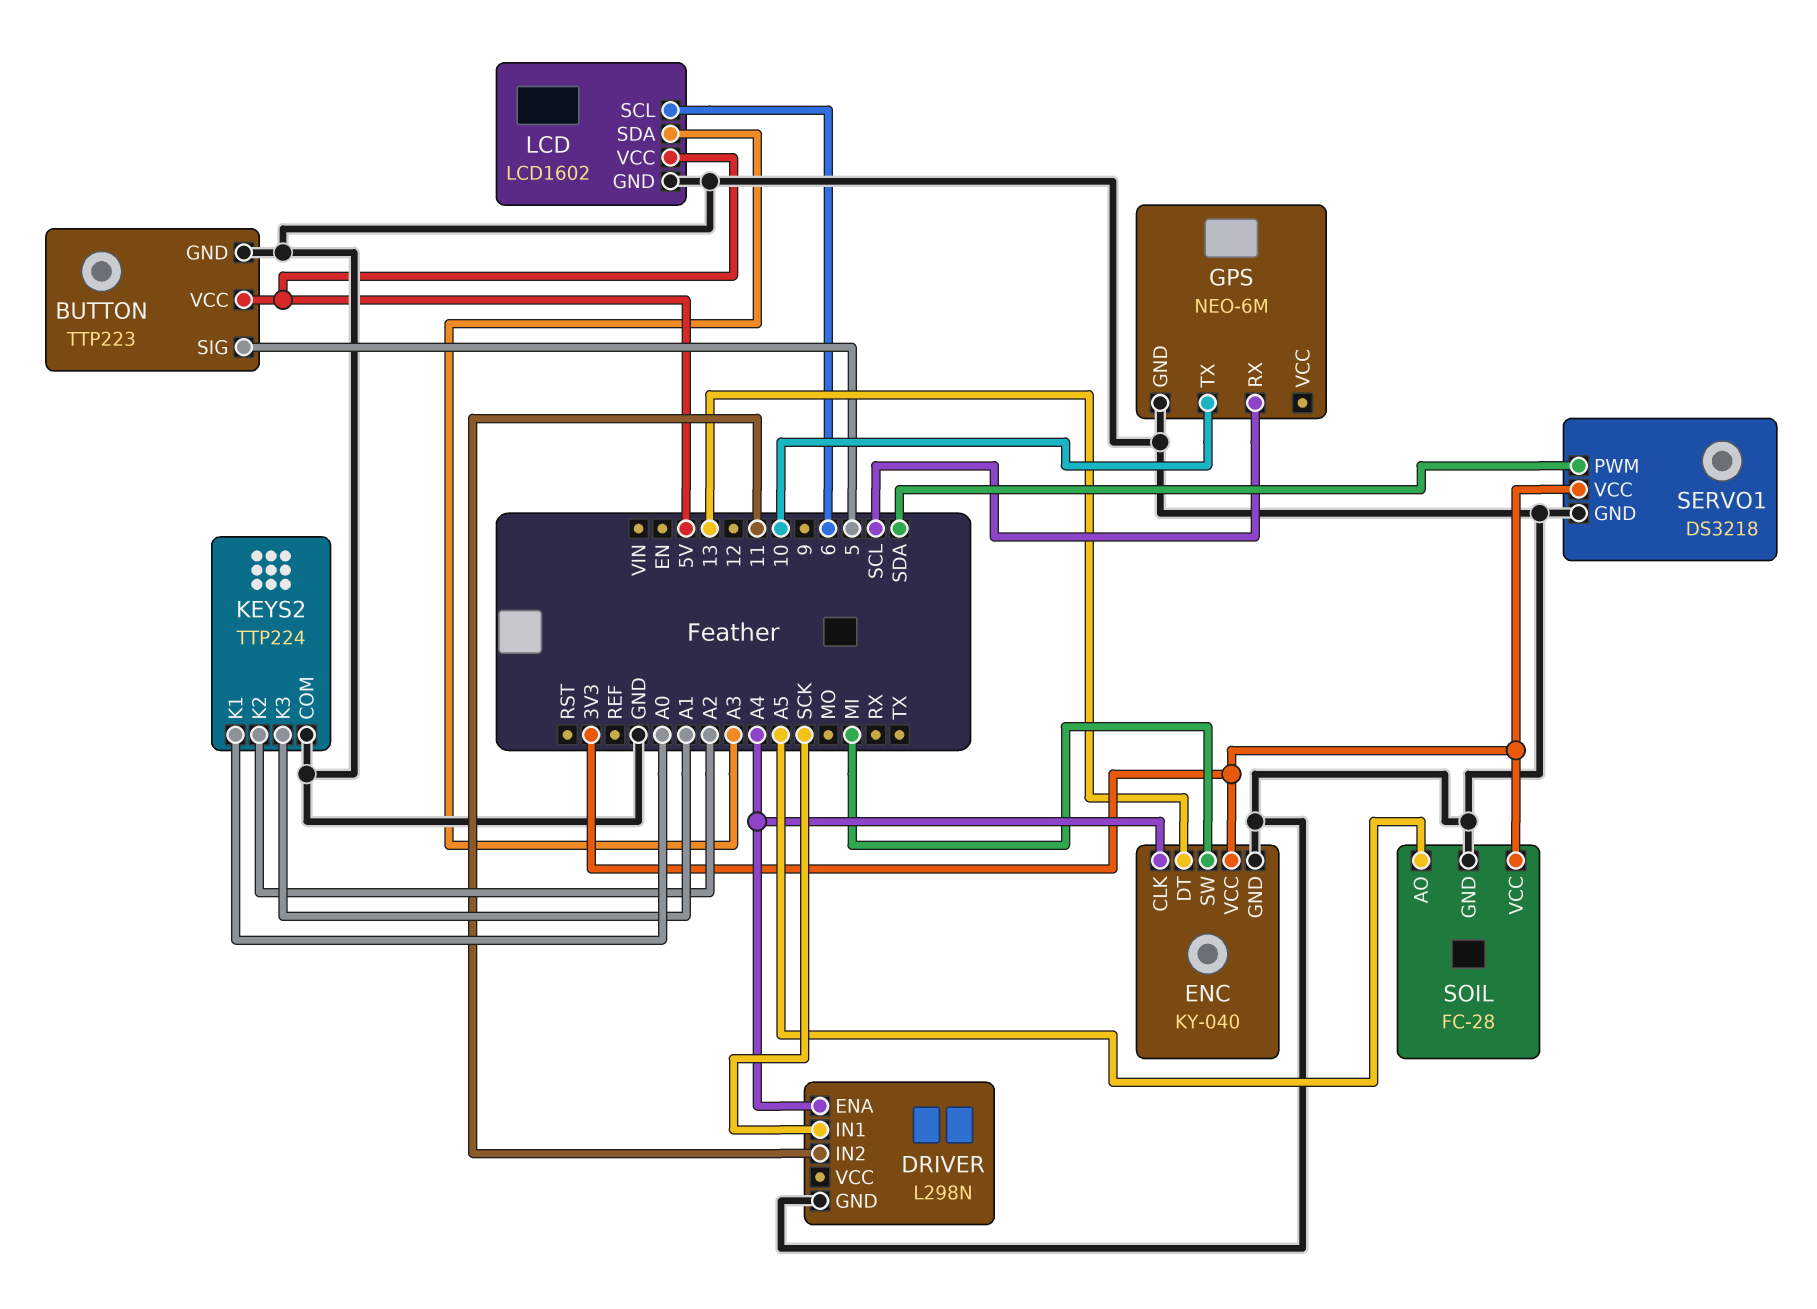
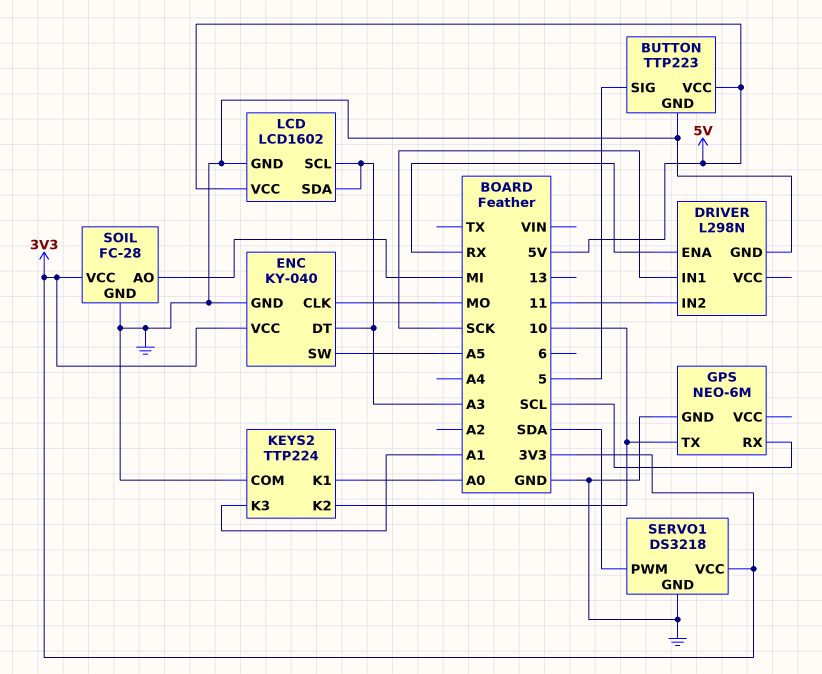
DRIVER pin ENA: A4 -> RX
ENC pin CLK: A4 -> MO
ENC pin DT: 13 -> A3
ENC pin SW: MI -> A5
KEYS2 pin K2: A2 -> 10
LCD pin SCL: 6 -> A3
SOIL pin AO: A5 -> MI

